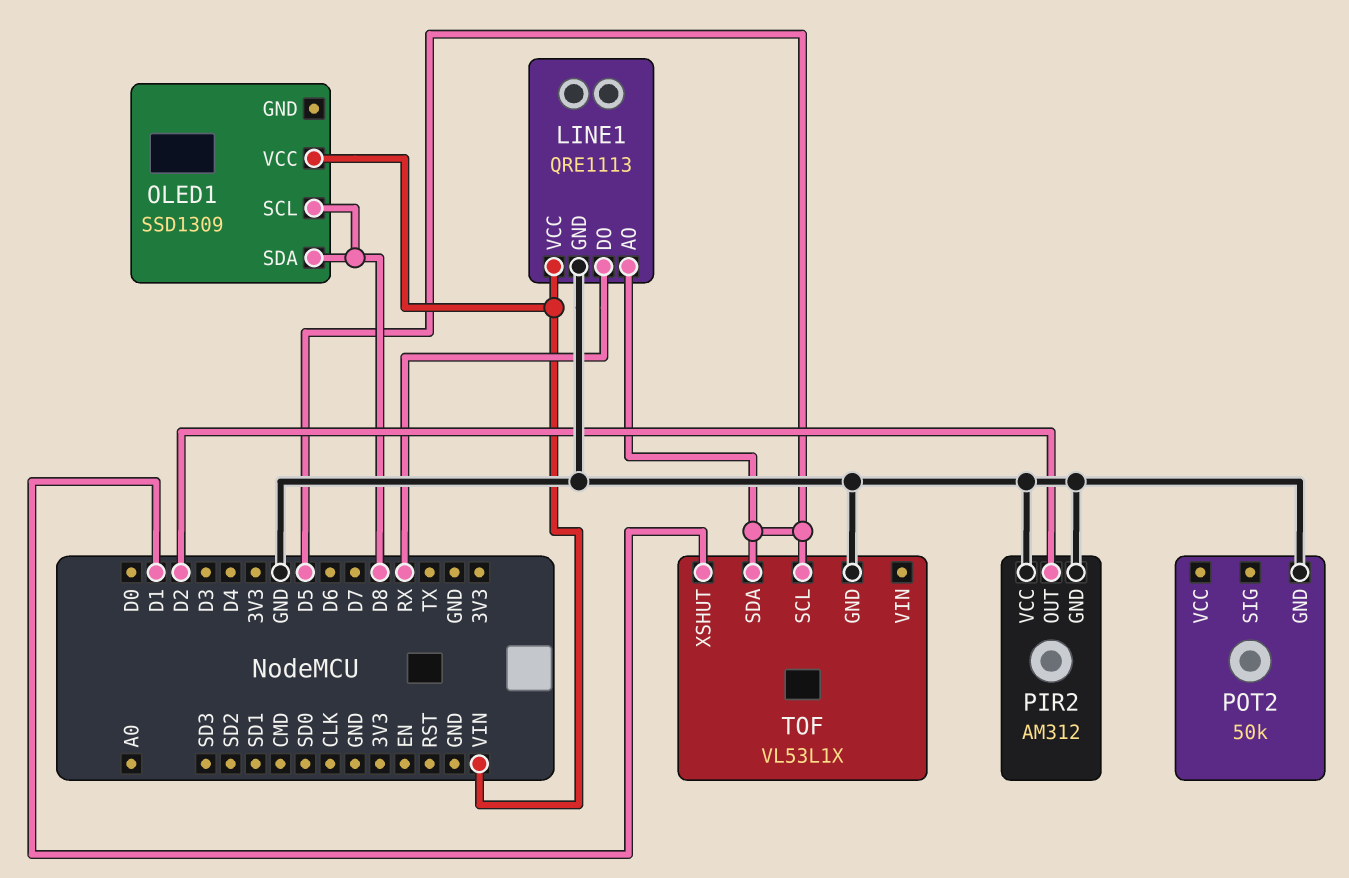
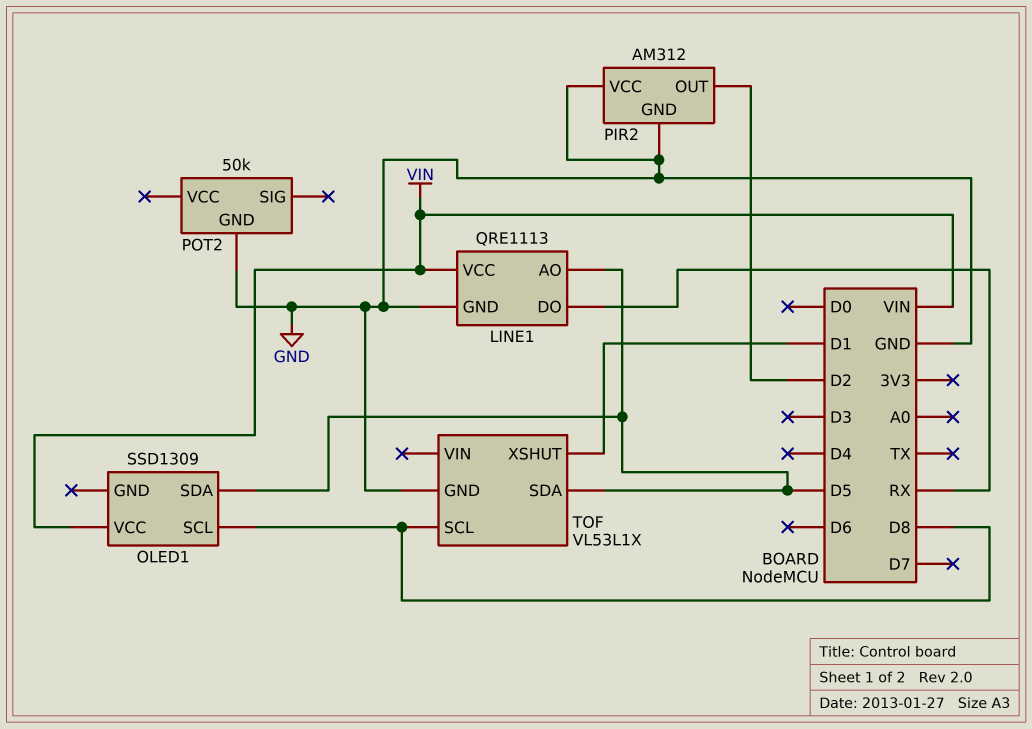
OLED1 pin SDA: D8 -> D5
TOF pin SCL: D5 -> D8

